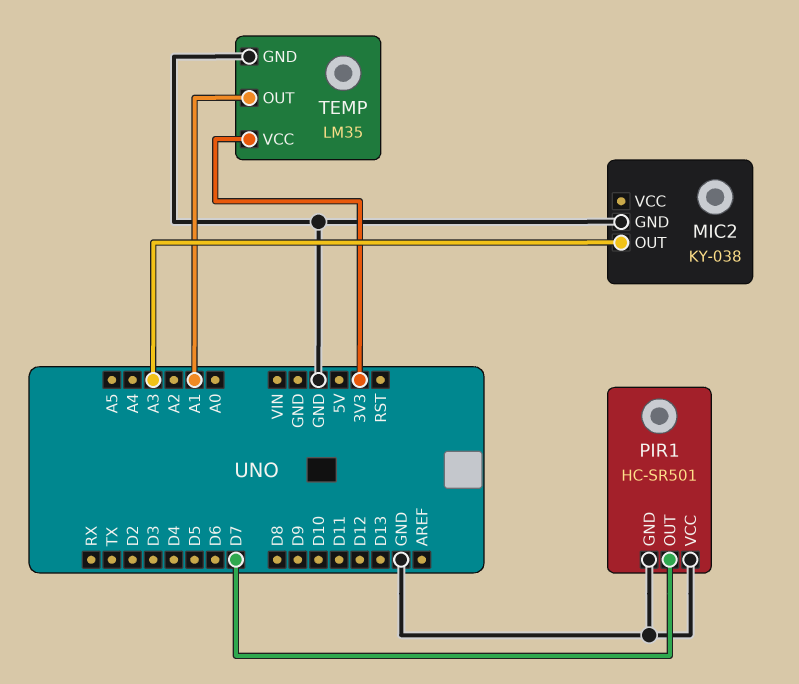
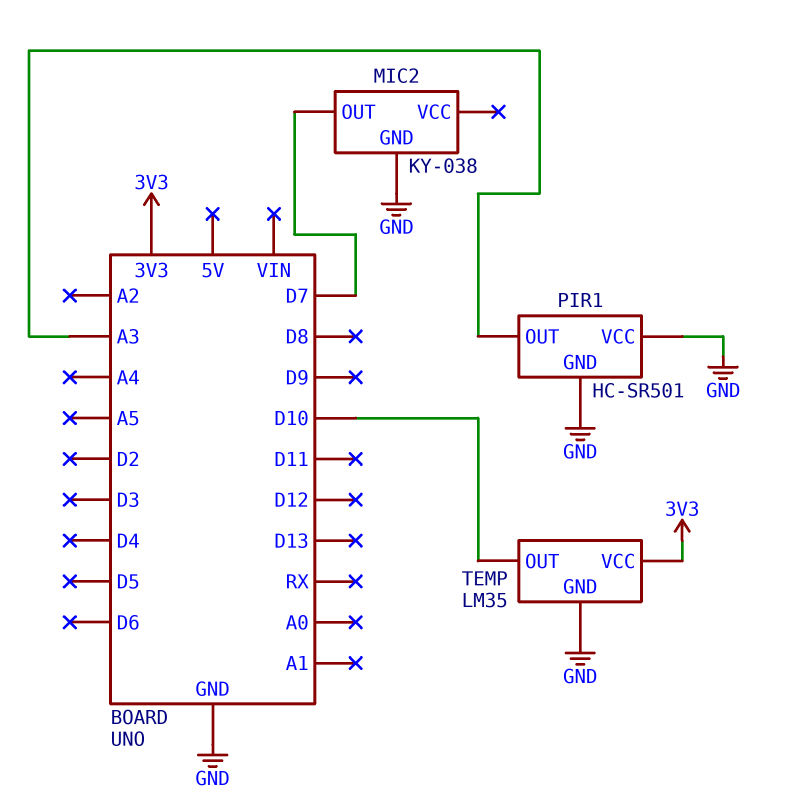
MIC2 pin OUT: A3 -> D7
PIR1 pin OUT: D7 -> A3
TEMP pin OUT: A1 -> D10

